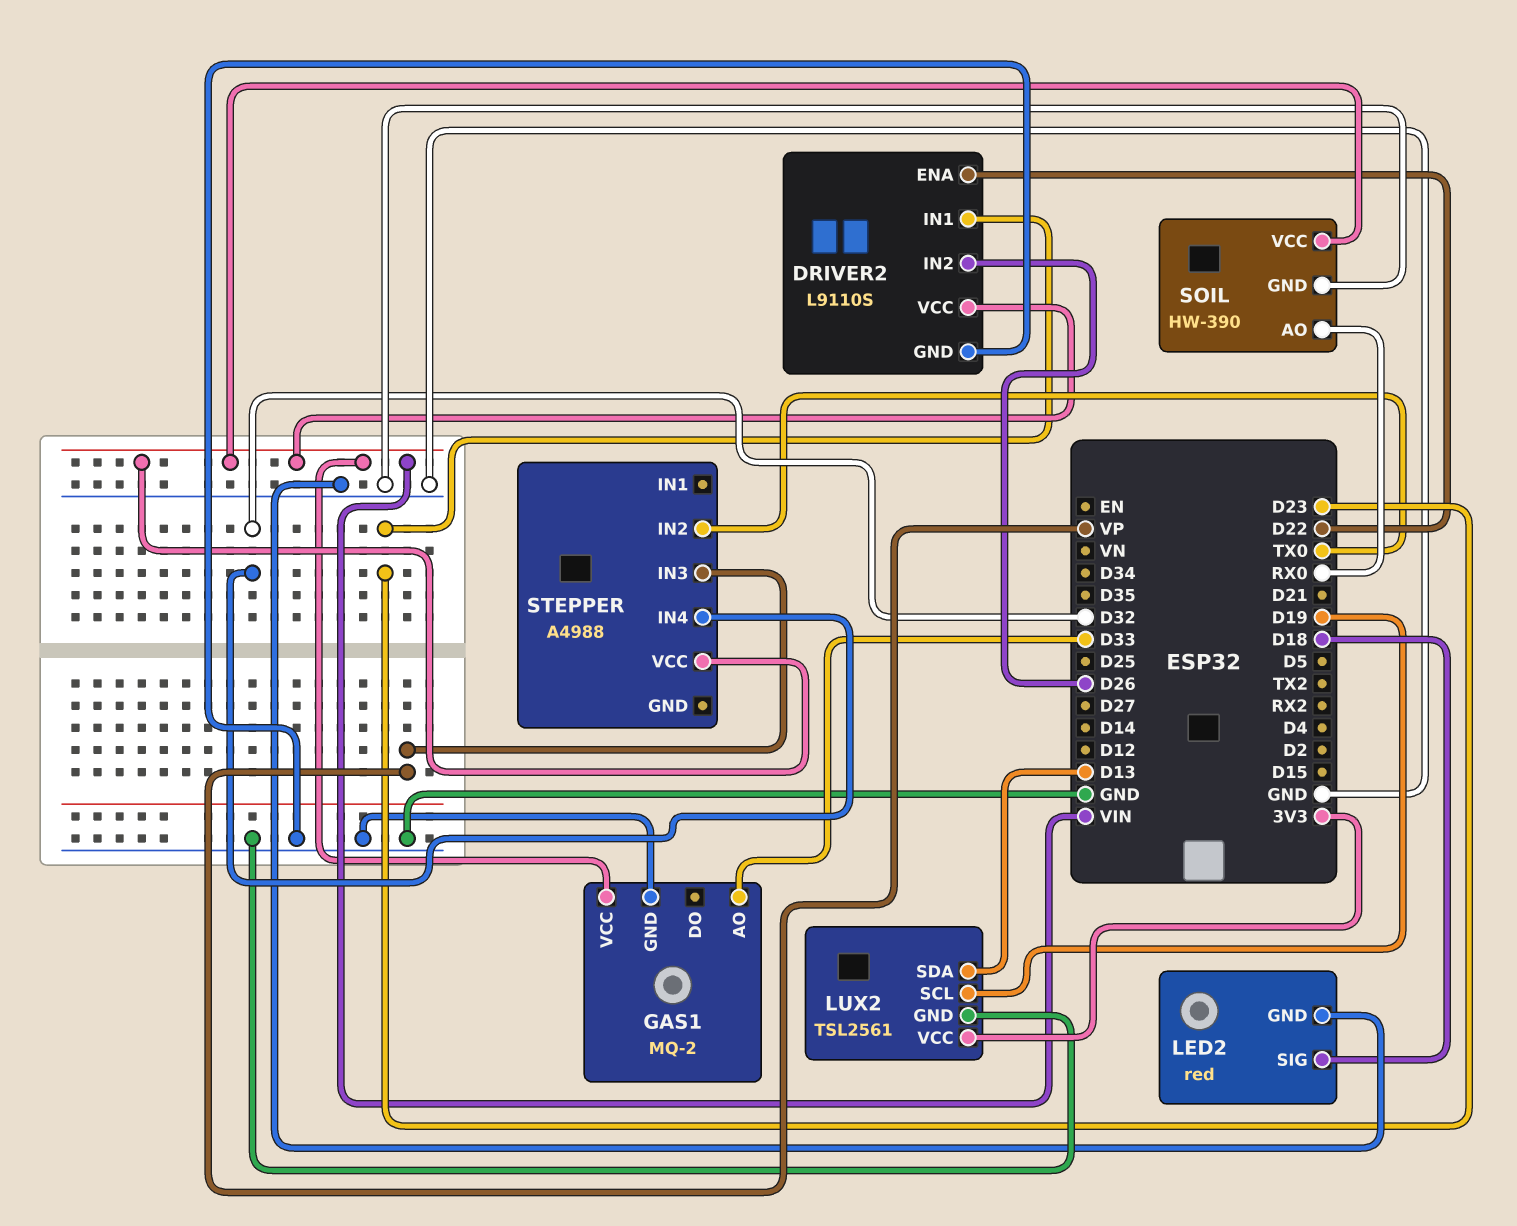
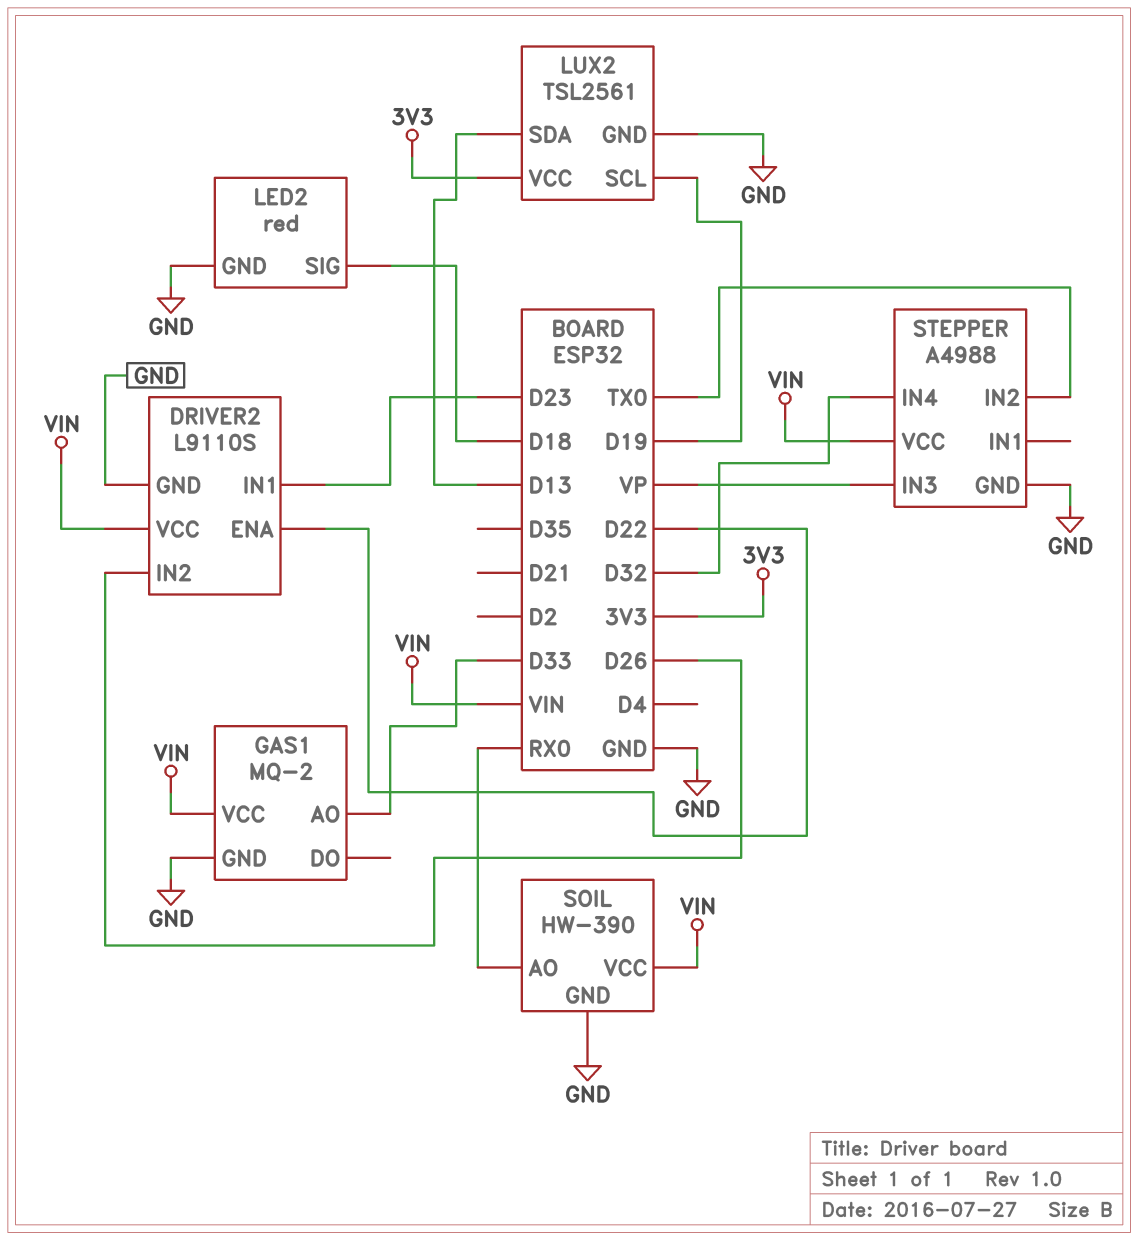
STEPPER pin GND: none -> GND

